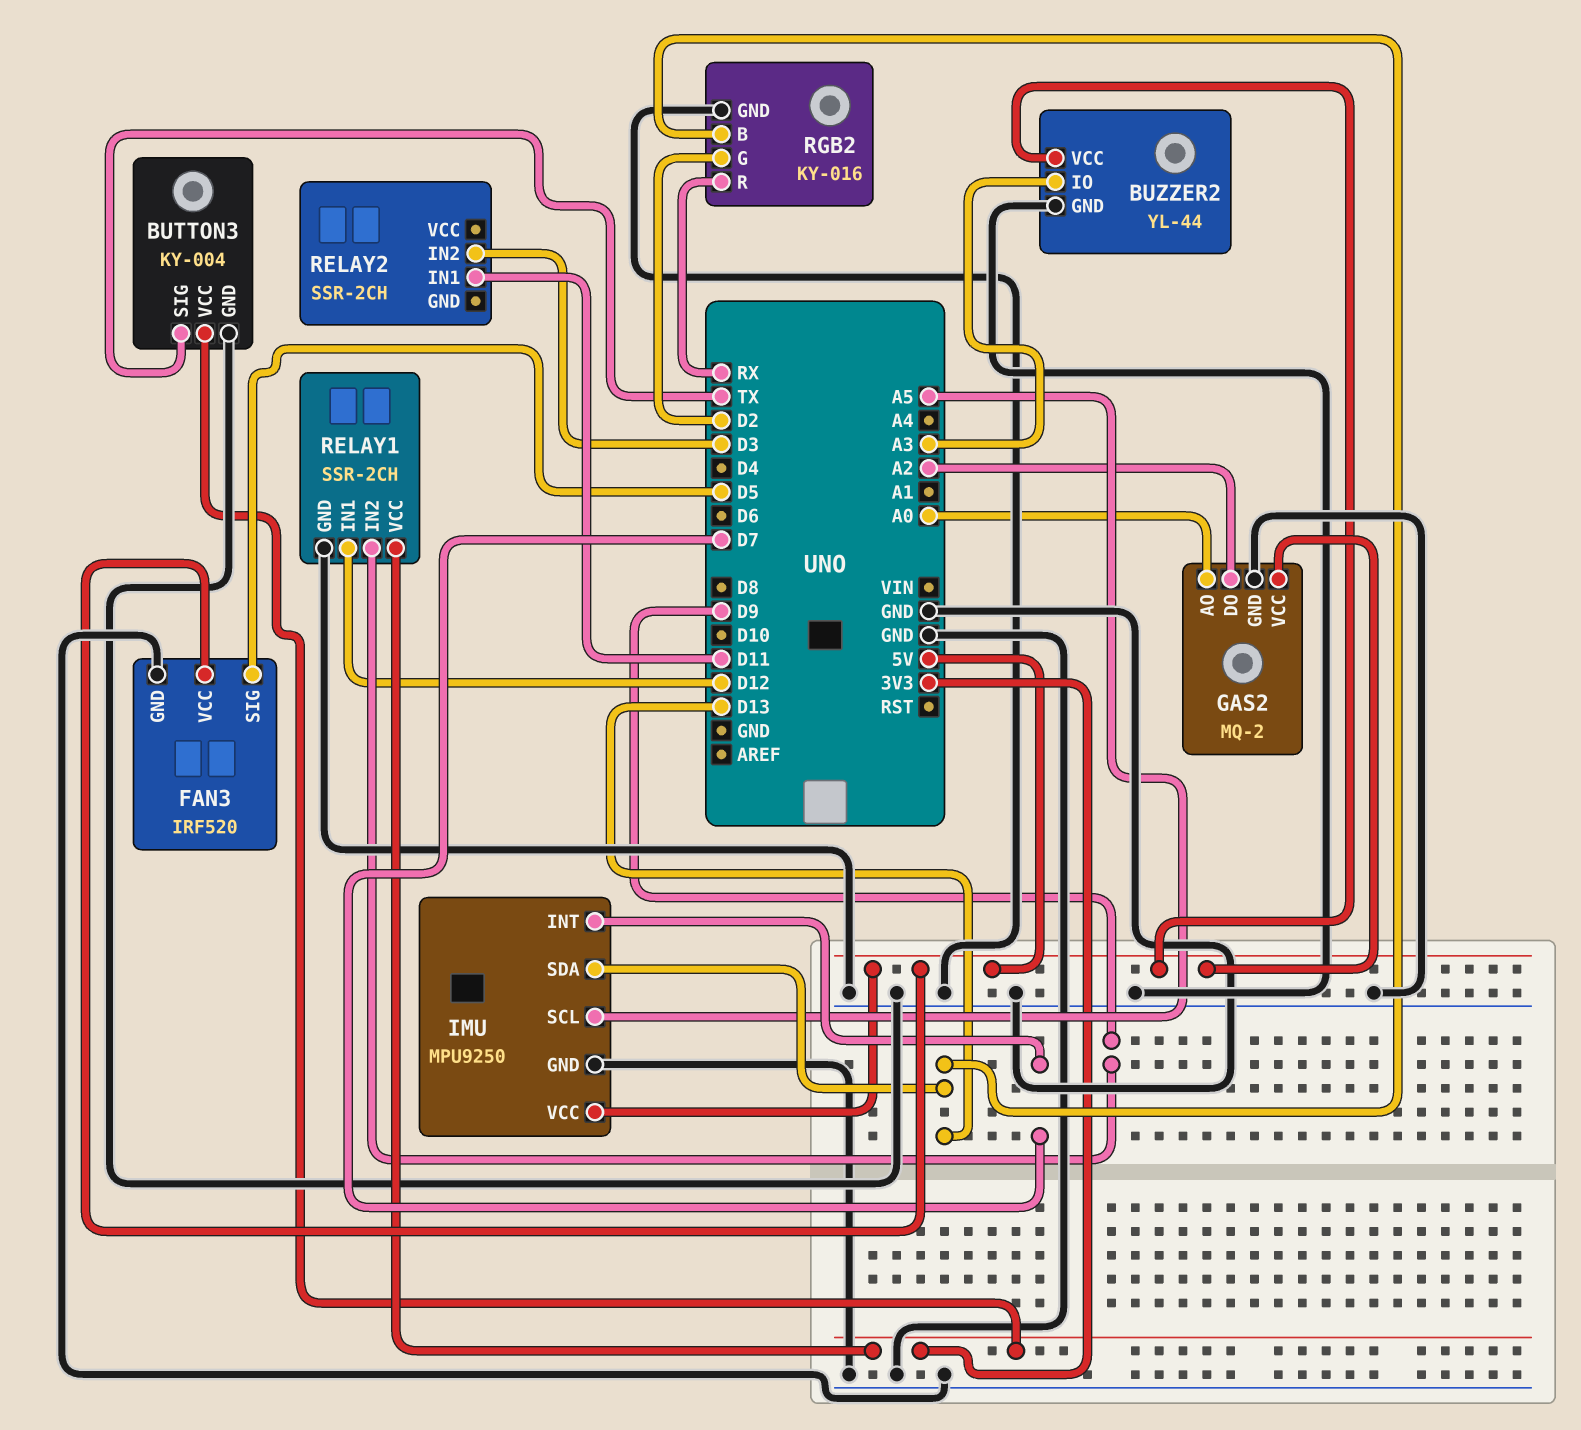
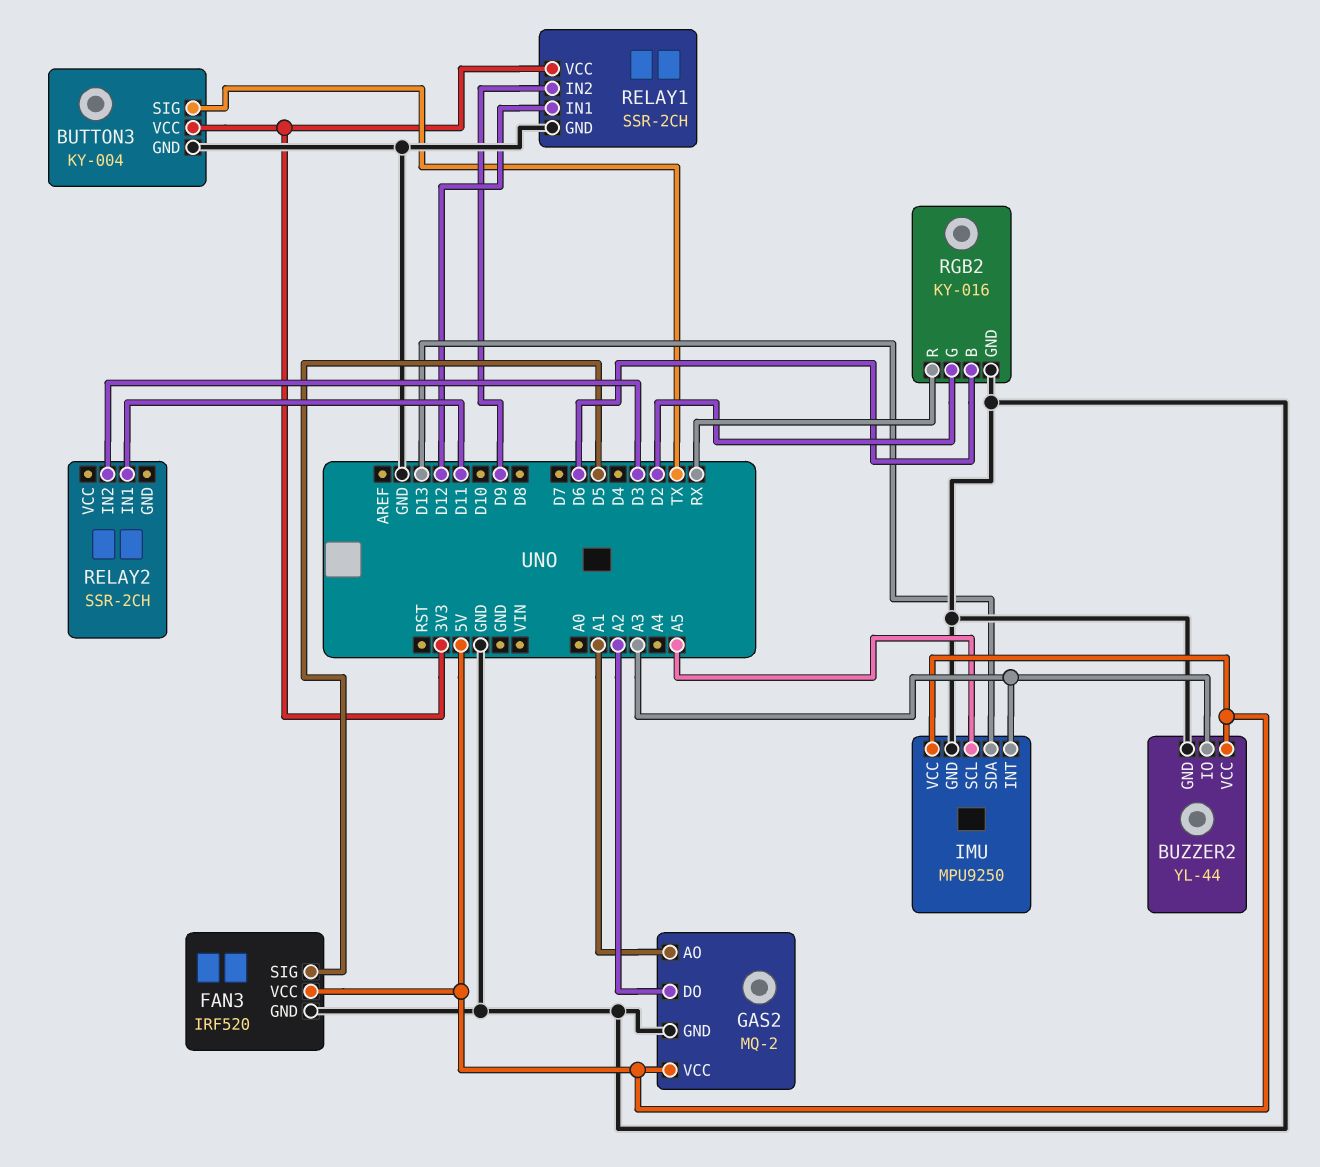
GAS2 pin AO: A0 -> A1
IMU pin INT: D7 -> A3
RGB2 pin B: D13 -> D6

